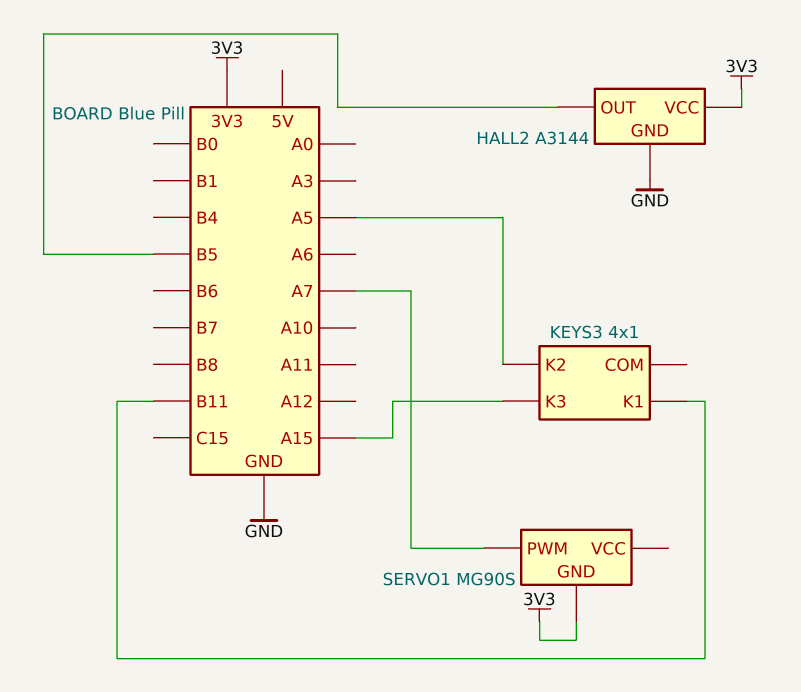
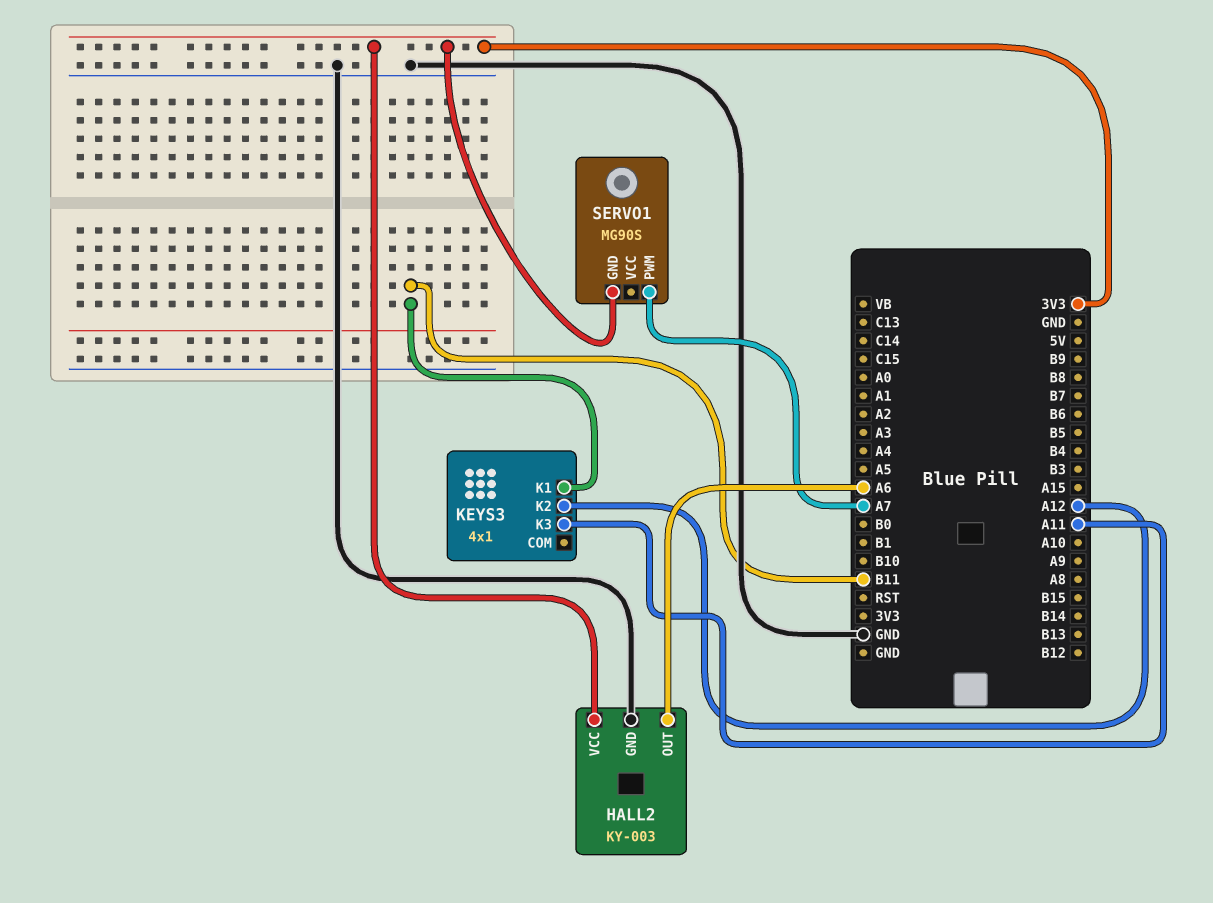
HALL2: A3144 -> KY-003
HALL2 pin OUT: B5 -> A6
KEYS3 pin K2: A5 -> A12
KEYS3 pin K3: A15 -> A11

